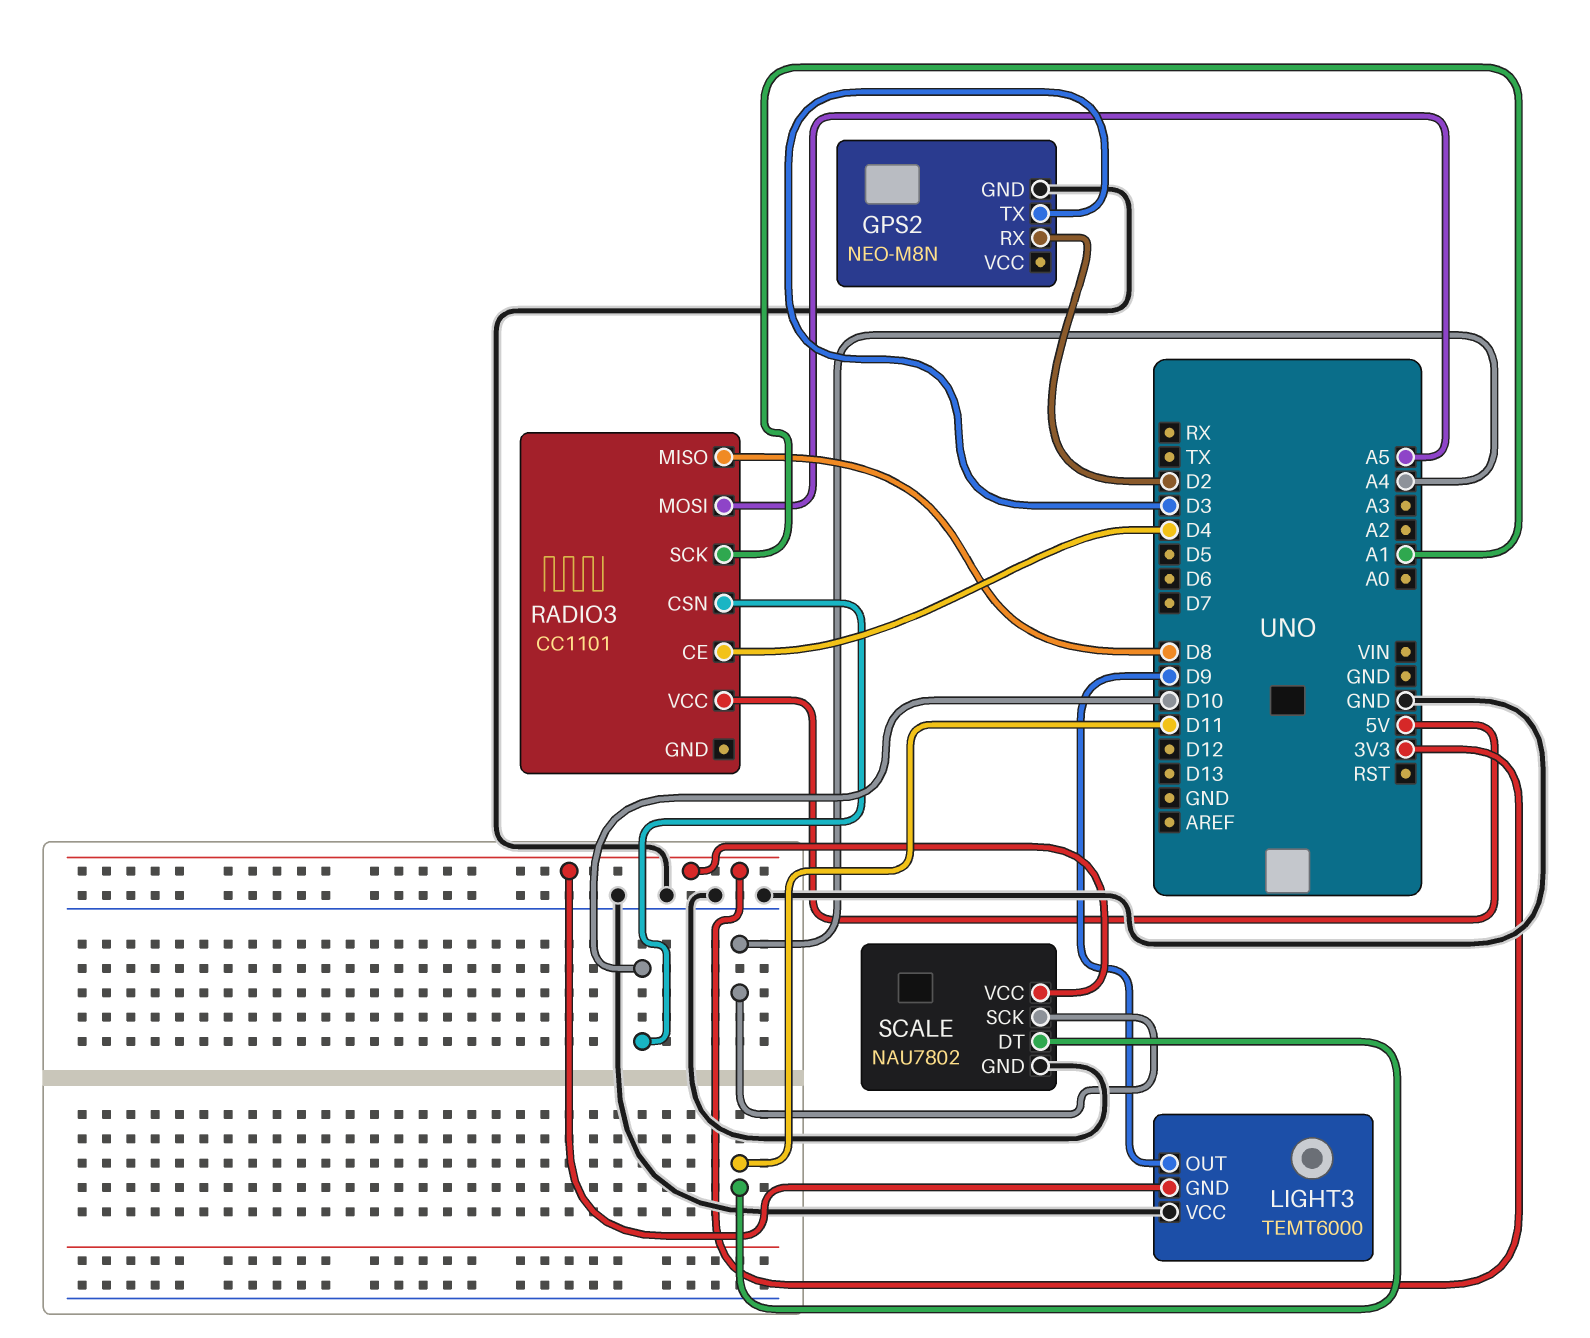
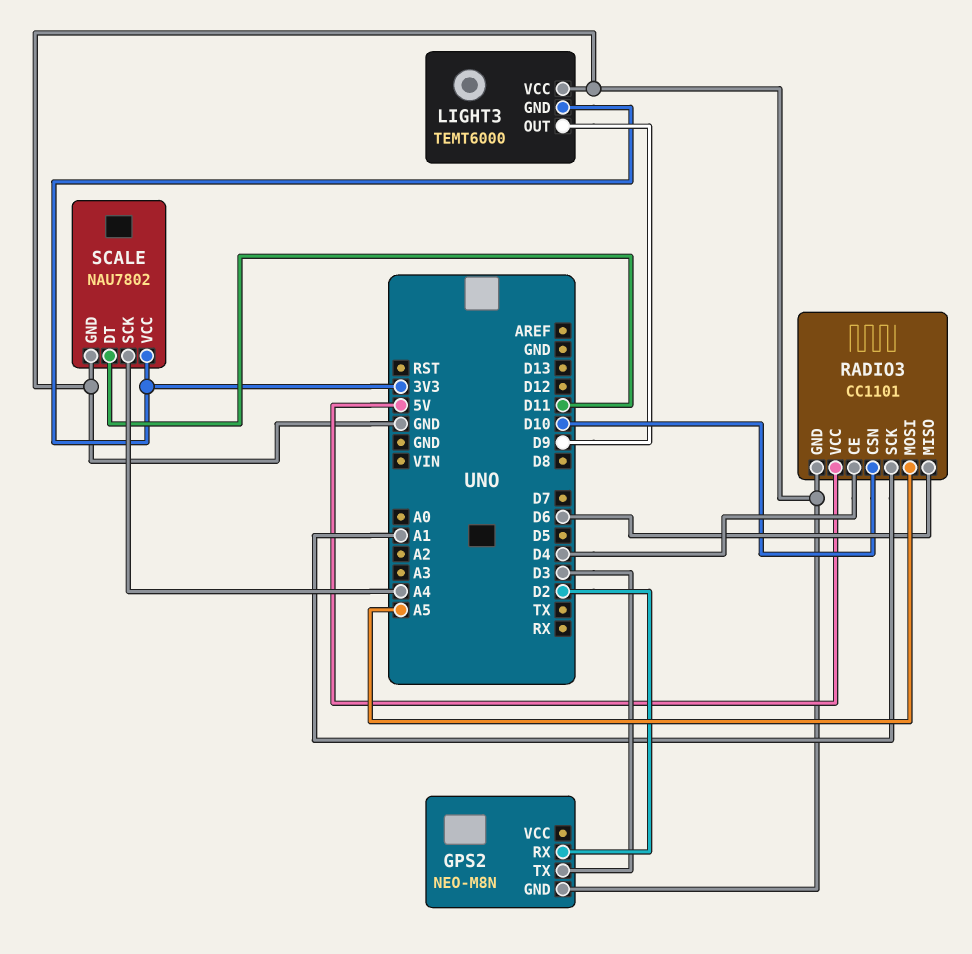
RADIO3 pin GND: none -> GND
RADIO3 pin MISO: D8 -> D6

